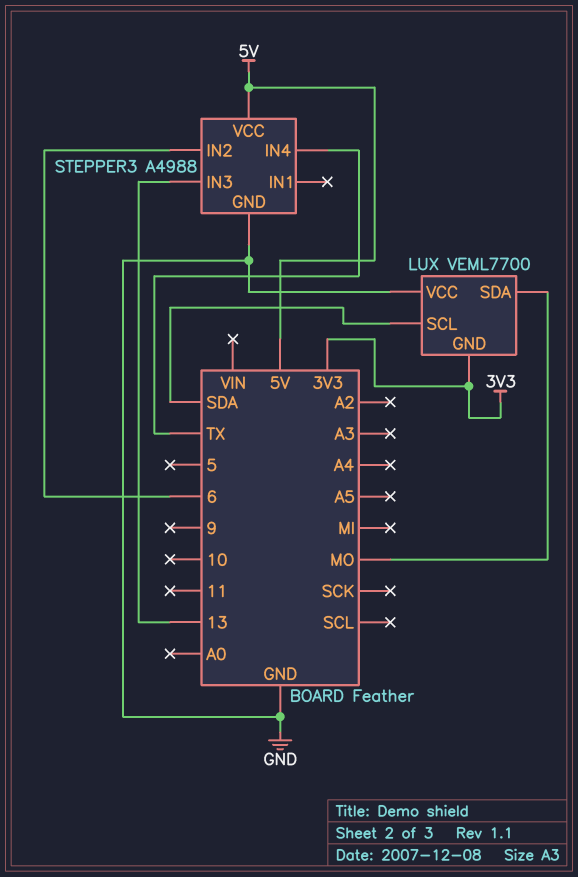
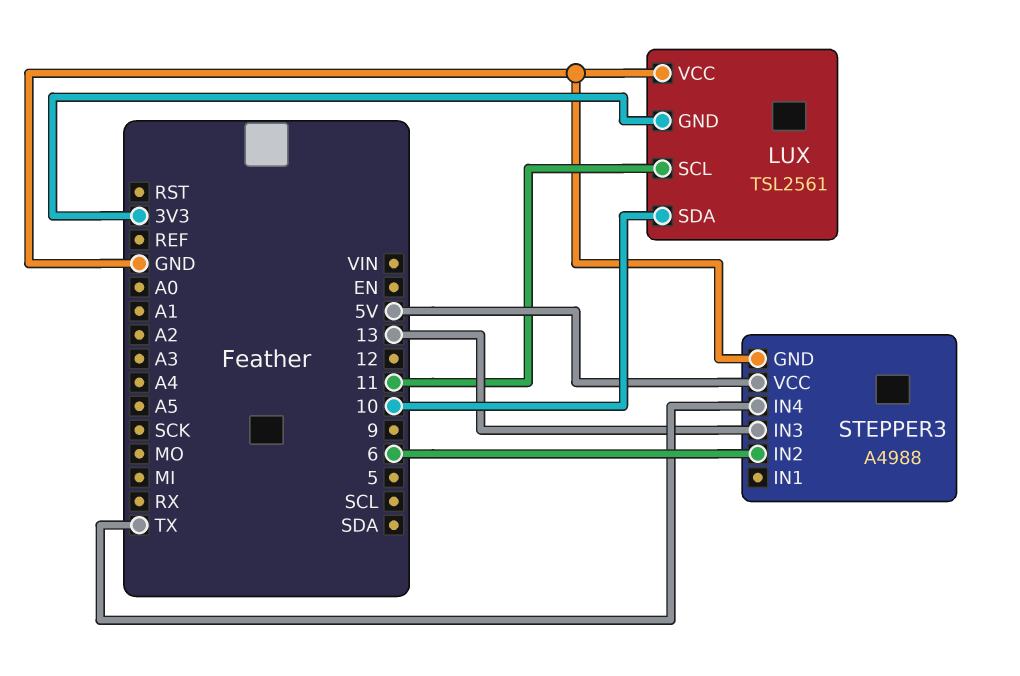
LUX: VEML7700 -> TSL2561
LUX pin SCL: SDA -> 11
LUX pin SDA: MO -> 10

